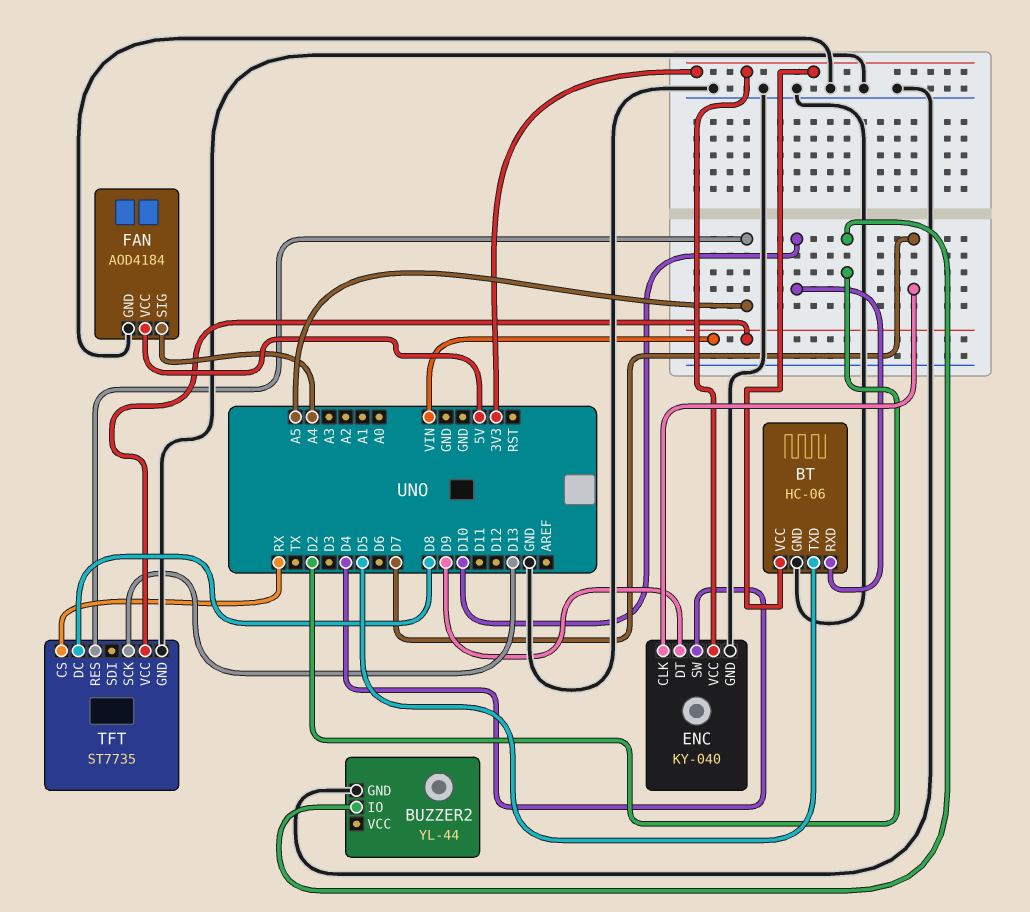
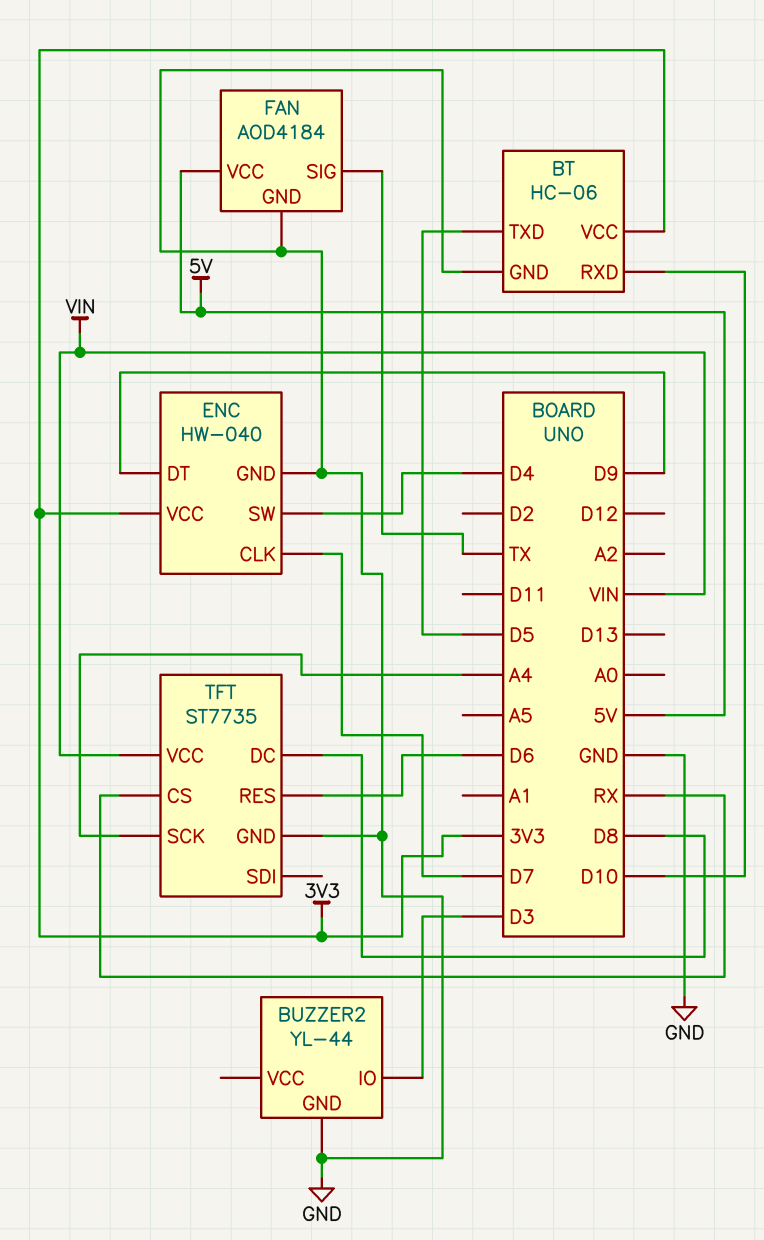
BUZZER2 pin IO: D2 -> D3
ENC: KY-040 -> HW-040
FAN pin SIG: A4 -> TX
TFT pin RES: A5 -> D6
TFT pin SCK: D13 -> A4

